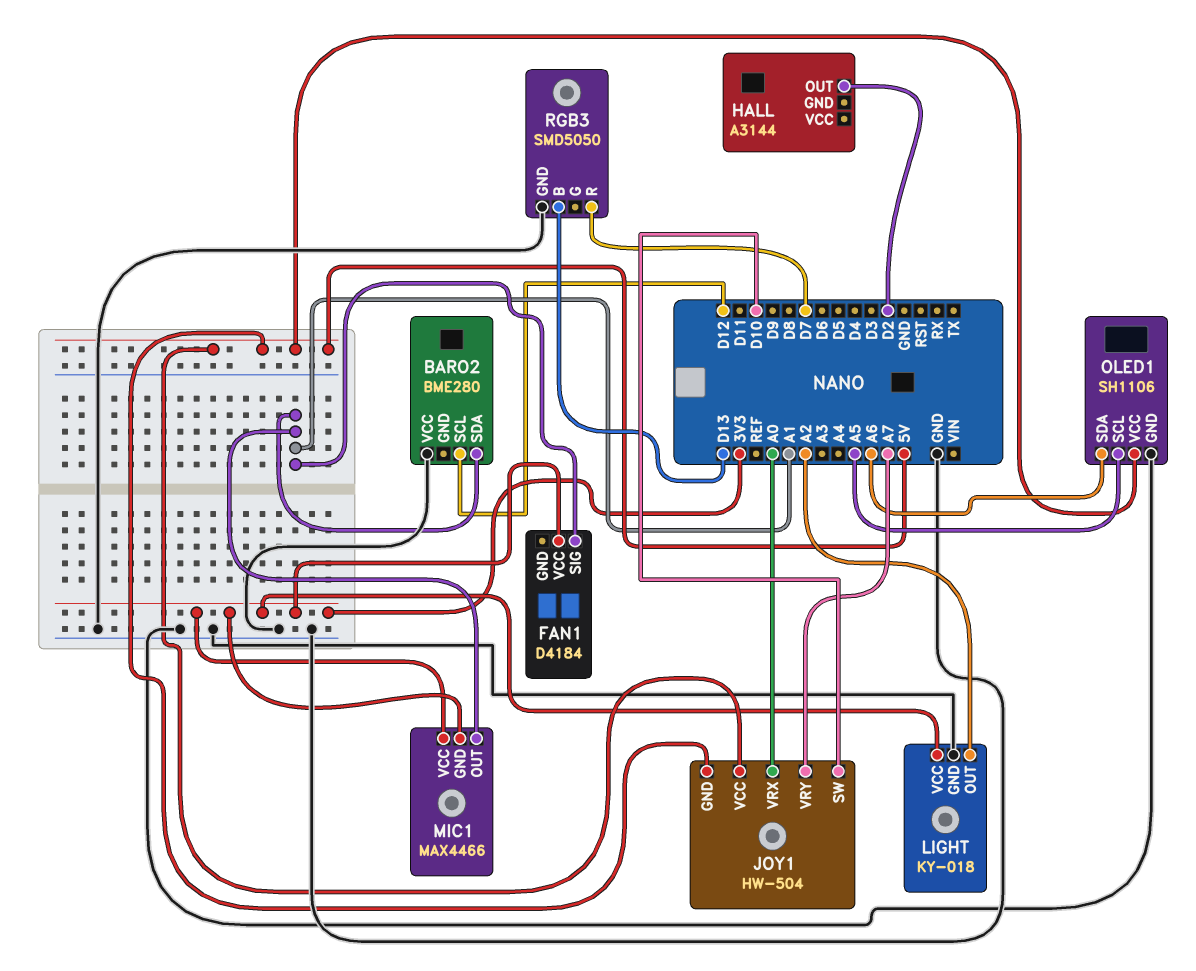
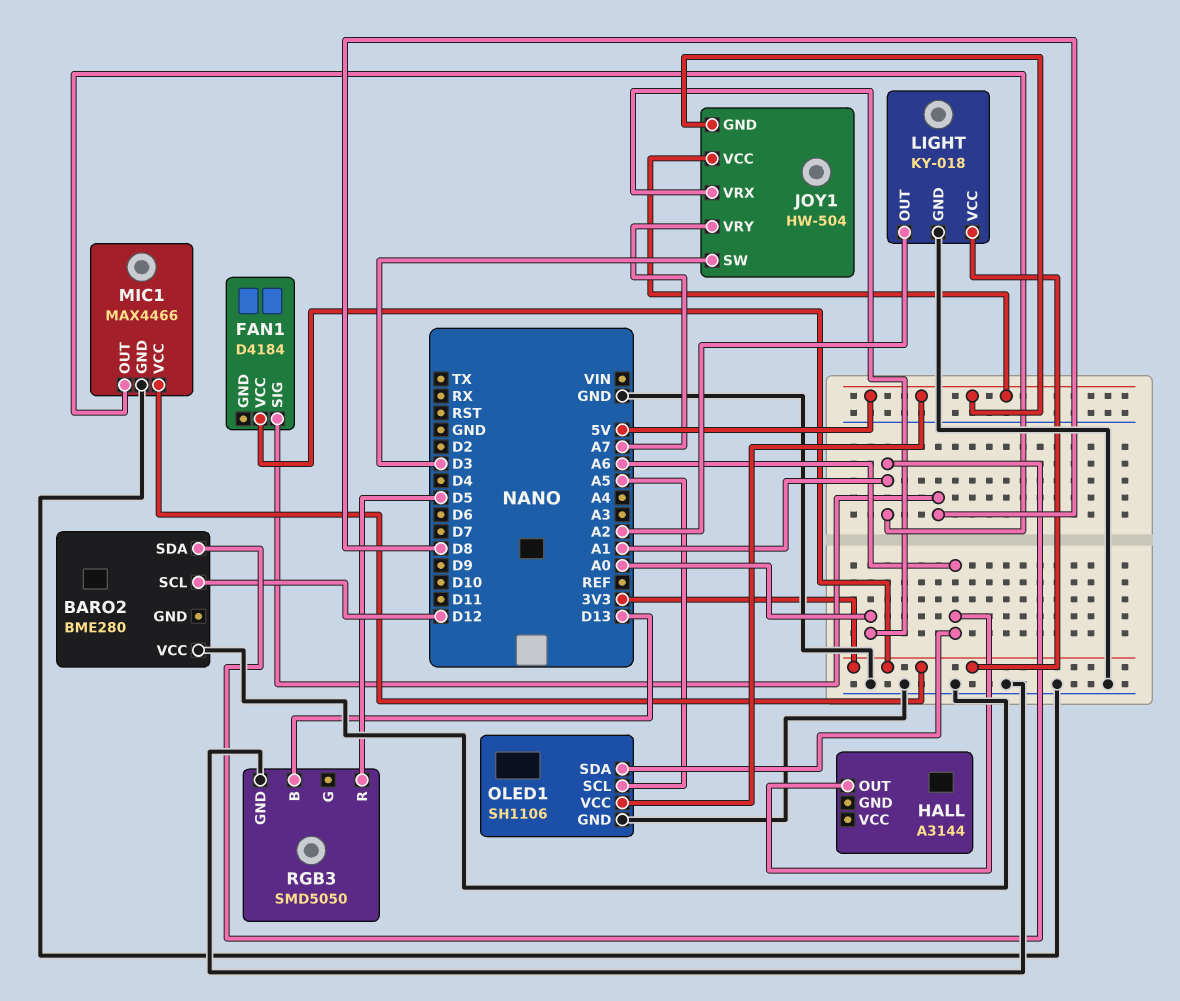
FAN1 pin SIG: A1 -> D8
HALL pin OUT: D2 -> A6
JOY1 pin SW: D10 -> D3
MIC1 pin GND: 3V3 -> GND
RGB3 pin R: D7 -> D5

